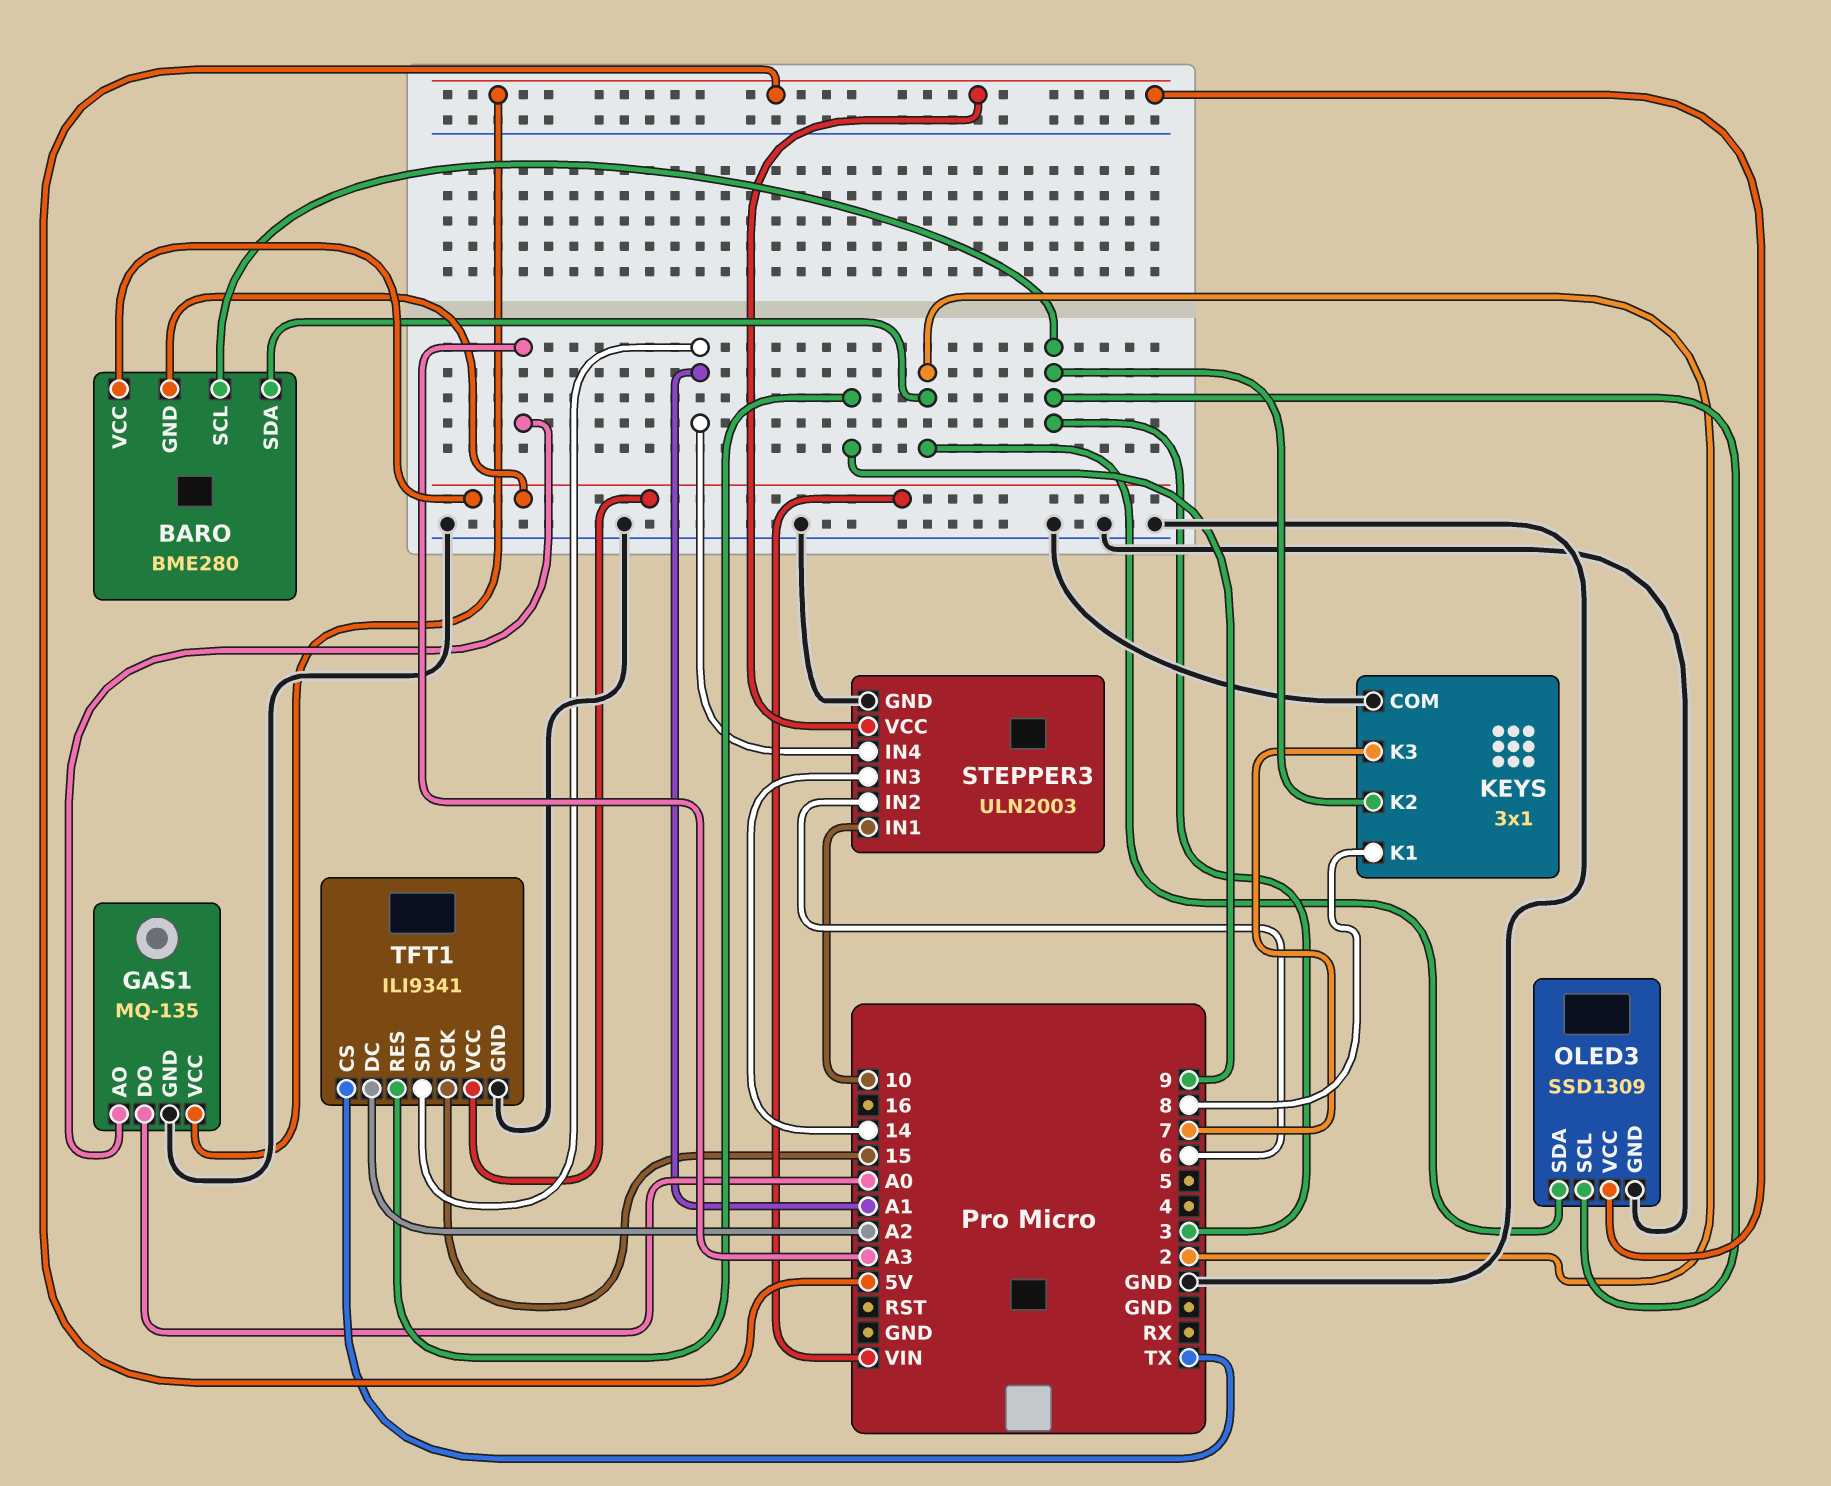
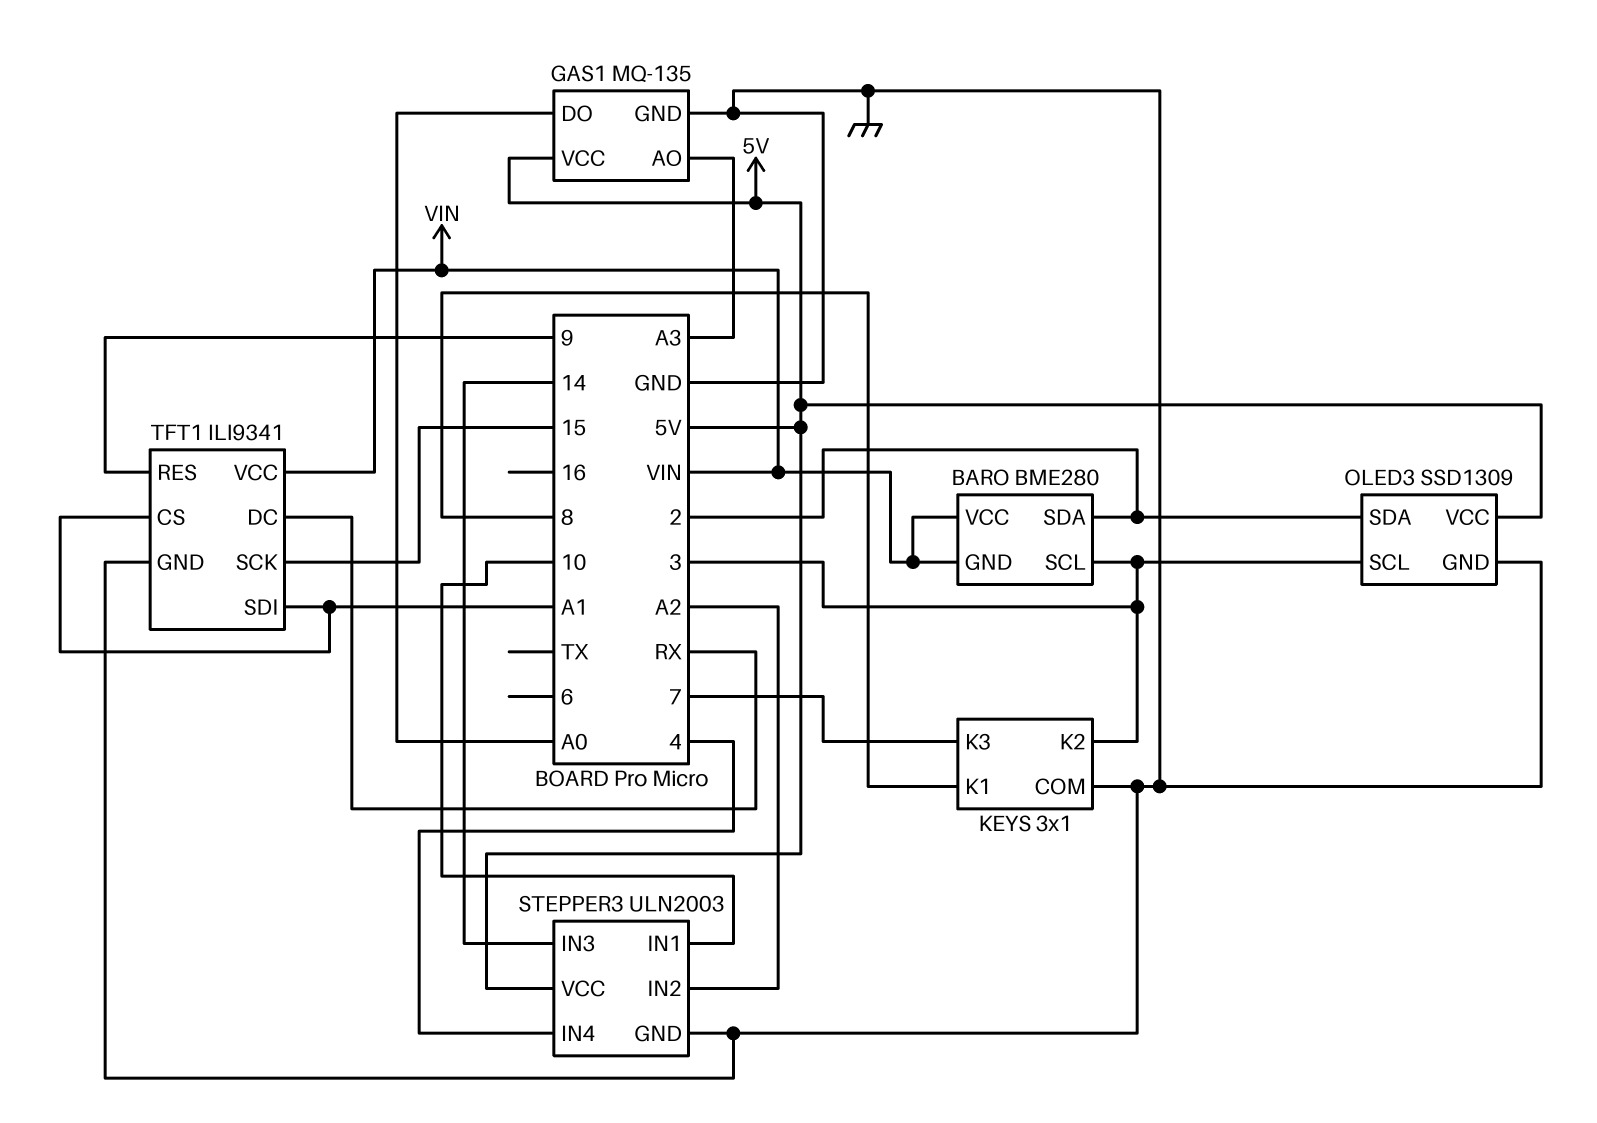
STEPPER3 pin IN2: 6 -> A2
STEPPER3 pin IN4: A1 -> 4
TFT1 pin CS: TX -> A1
TFT1 pin DC: A2 -> RX

